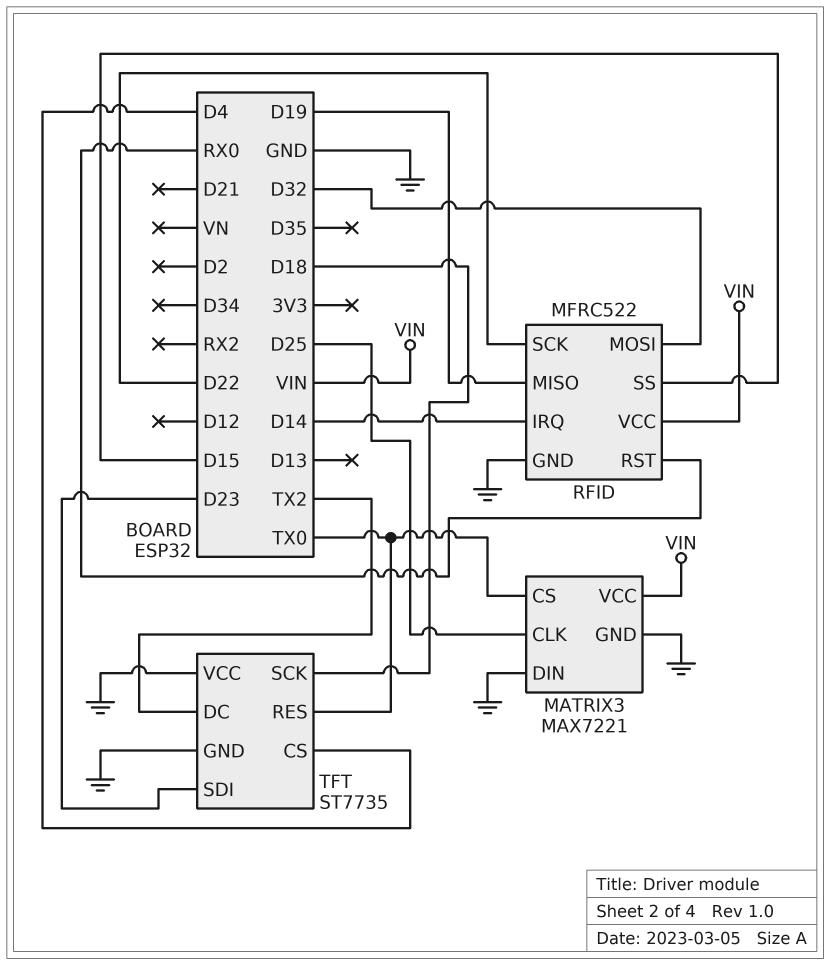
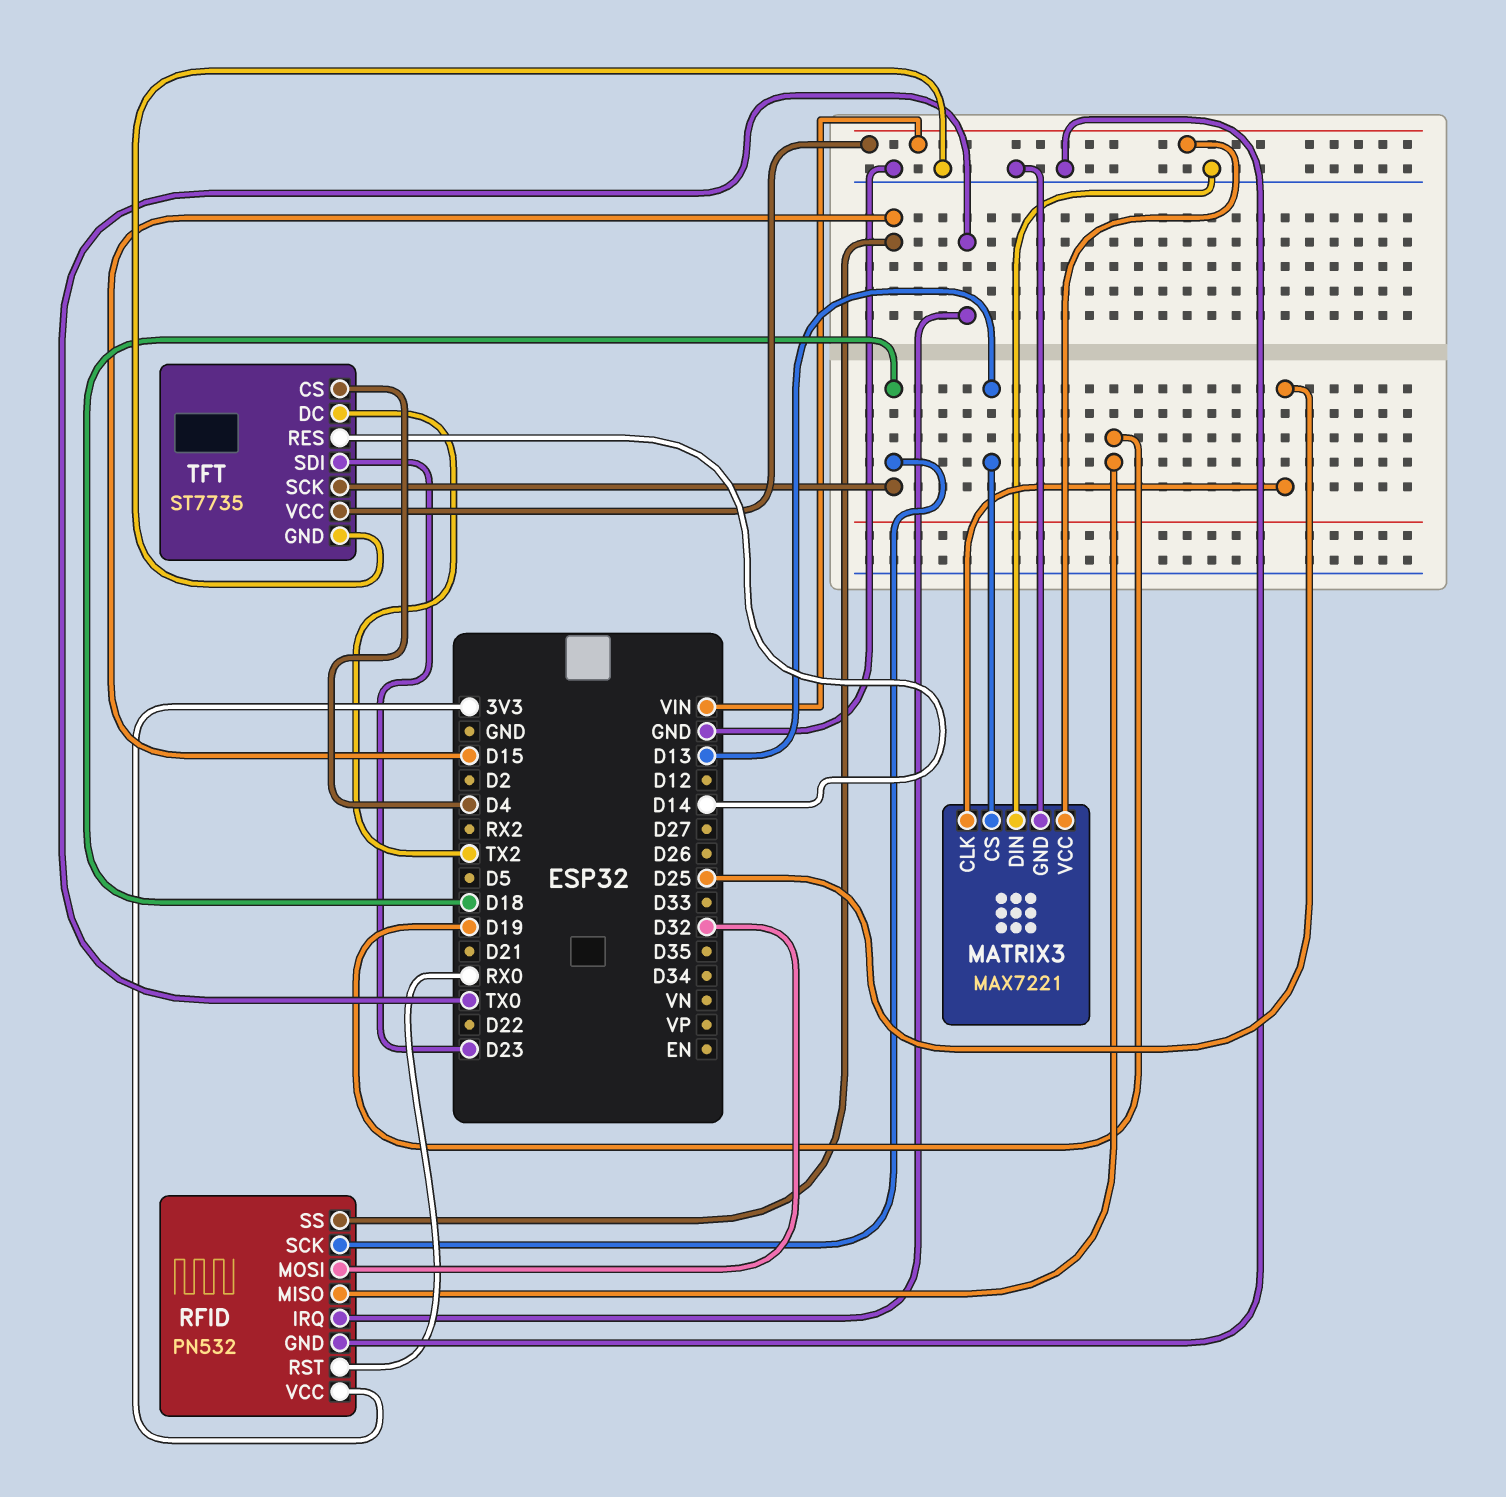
MATRIX3 pin CS: TX0 -> D13
RFID: MFRC522 -> PN532
RFID pin IRQ: D14 -> TX0
RFID pin SCK: D22 -> D18
RFID pin VCC: VIN -> 3V3
TFT pin RES: TX0 -> D14
TFT pin VCC: GND -> VIN

